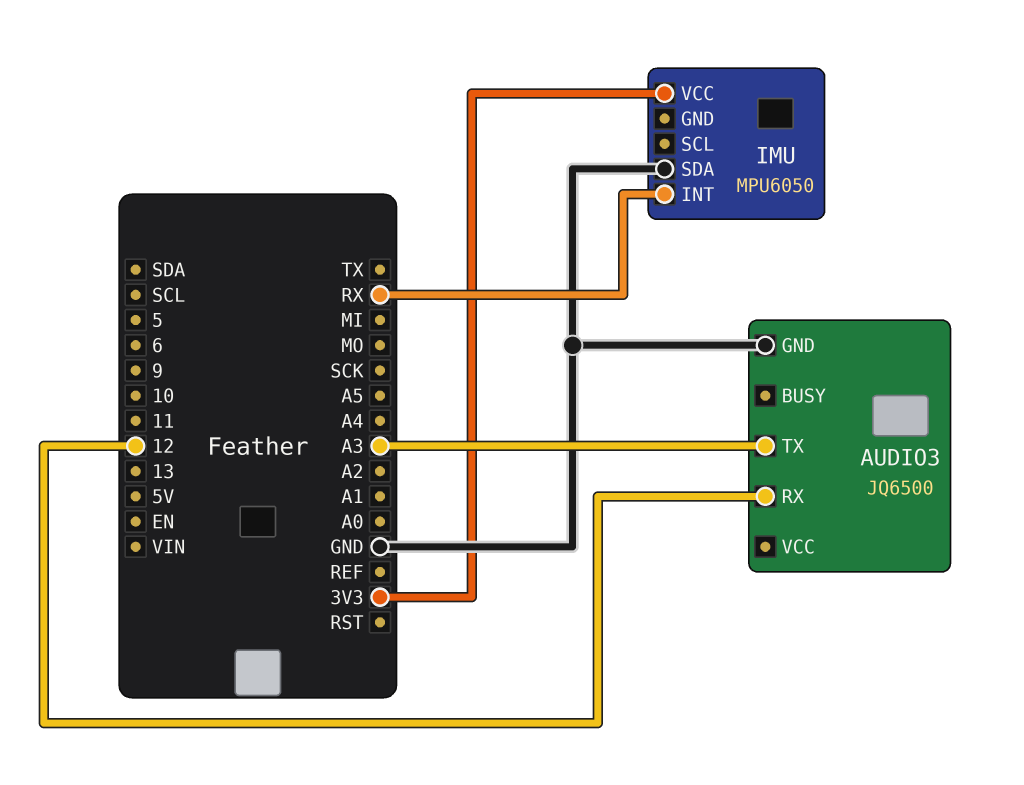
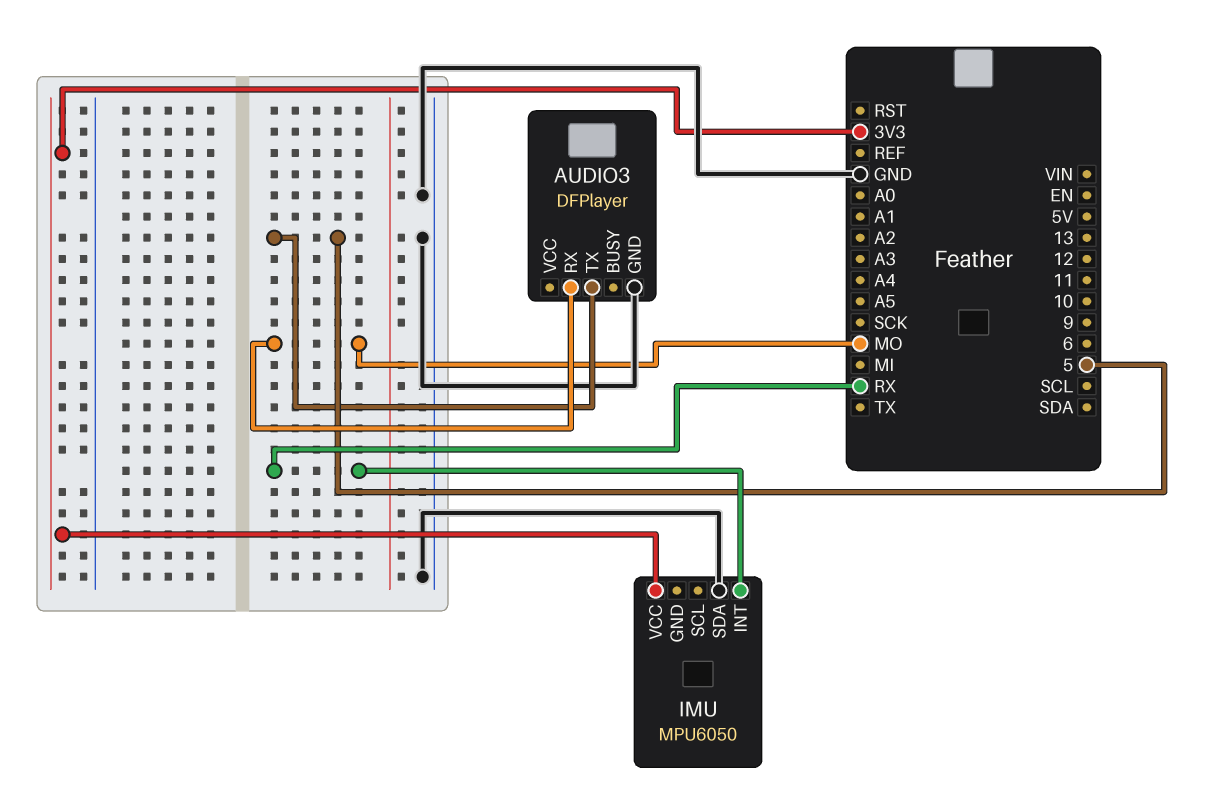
AUDIO3: JQ6500 -> DFPlayer
AUDIO3 pin RX: 12 -> MO
AUDIO3 pin TX: A3 -> 5

